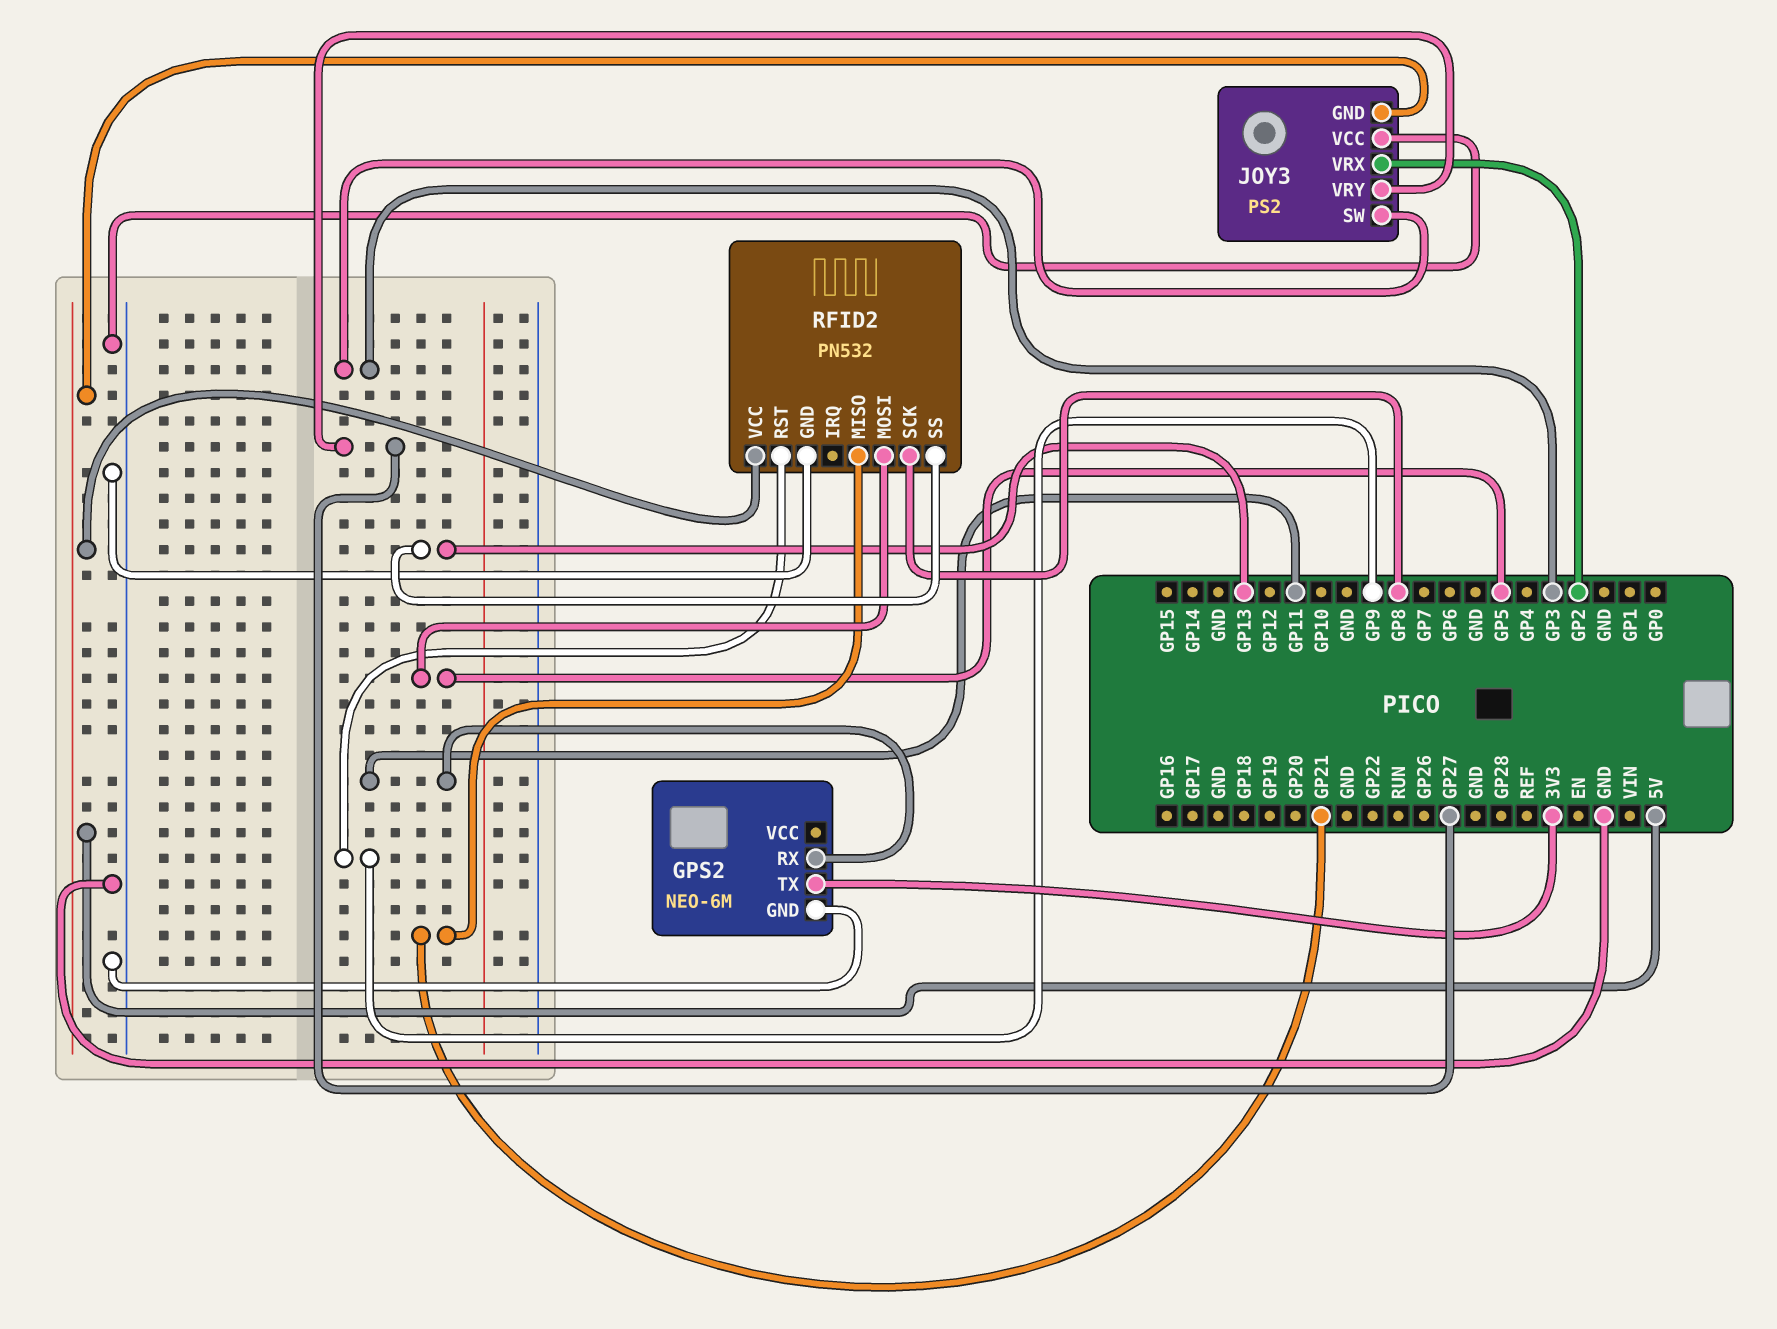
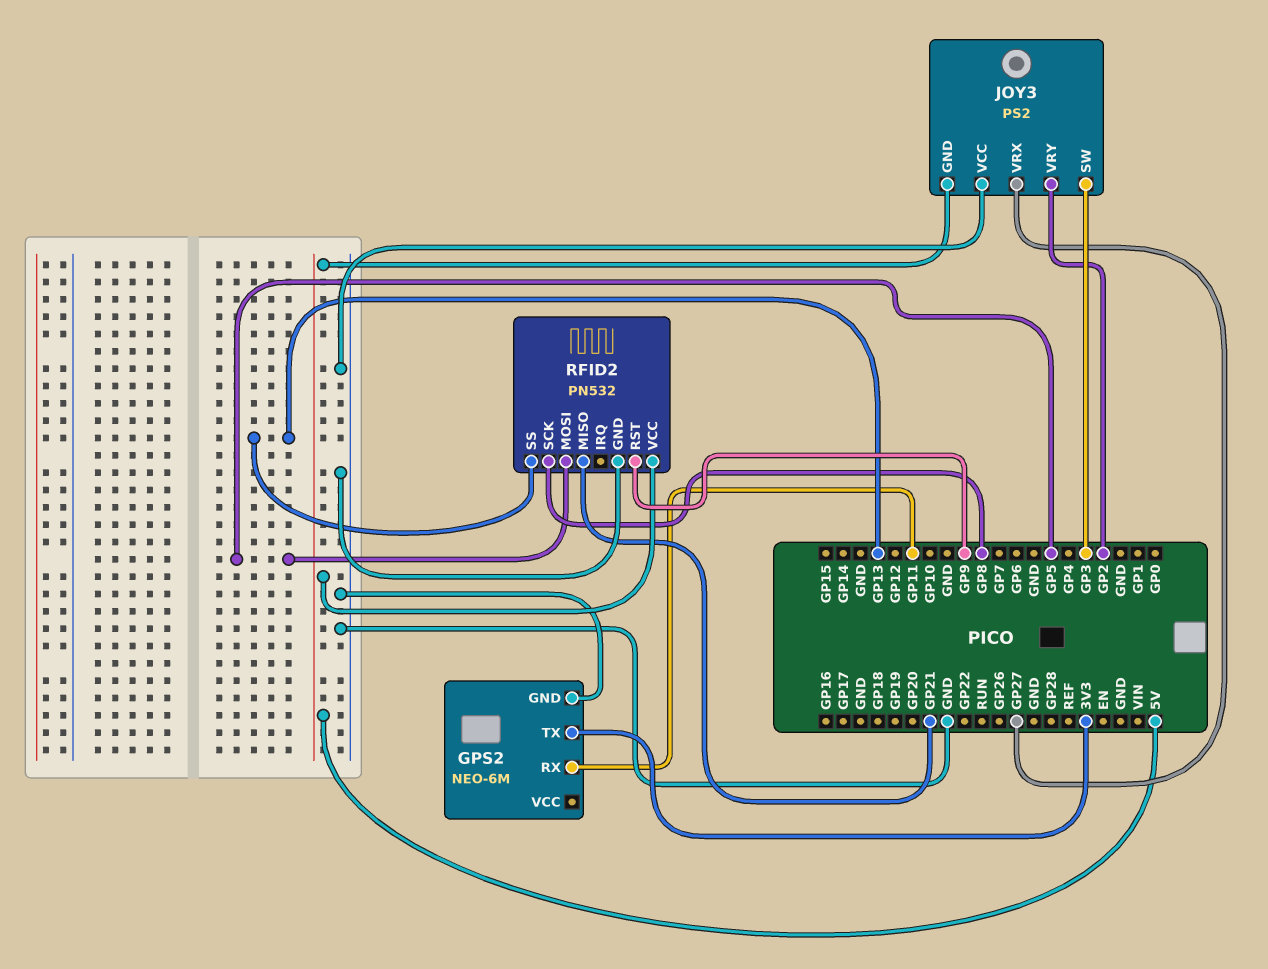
JOY3 pin VRX: GP2 -> GP27
JOY3 pin VRY: GP27 -> GP2

